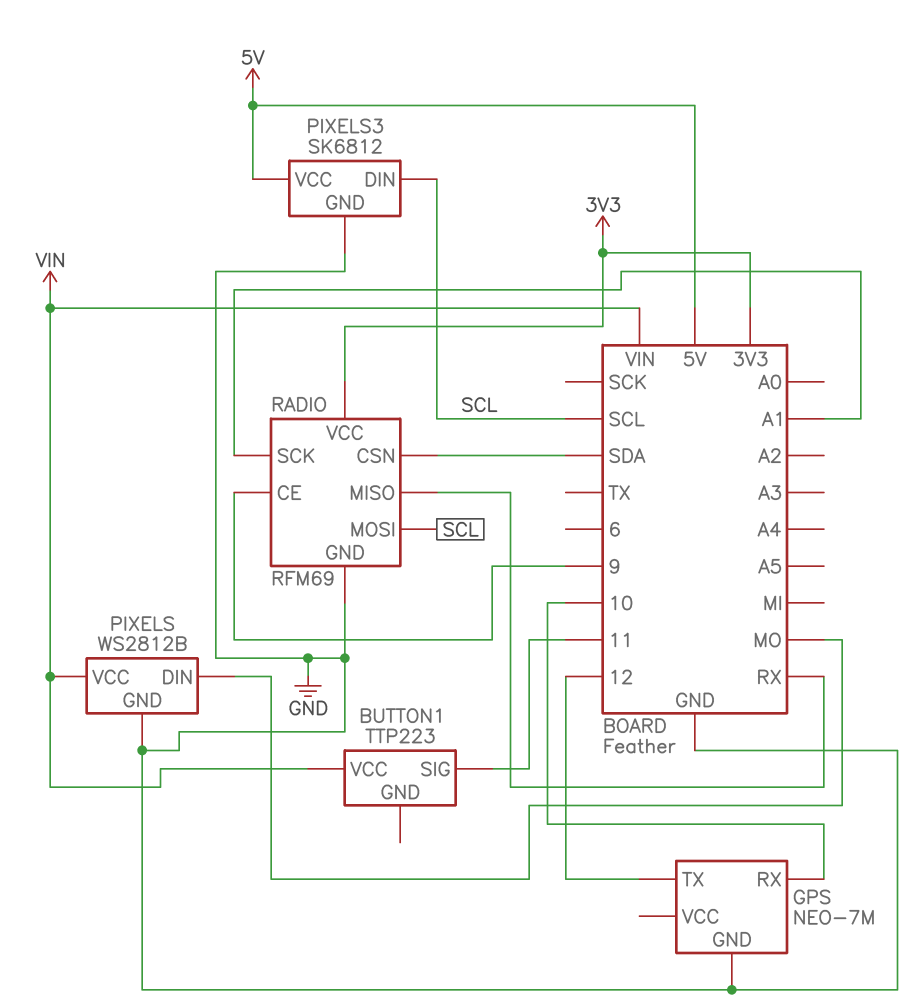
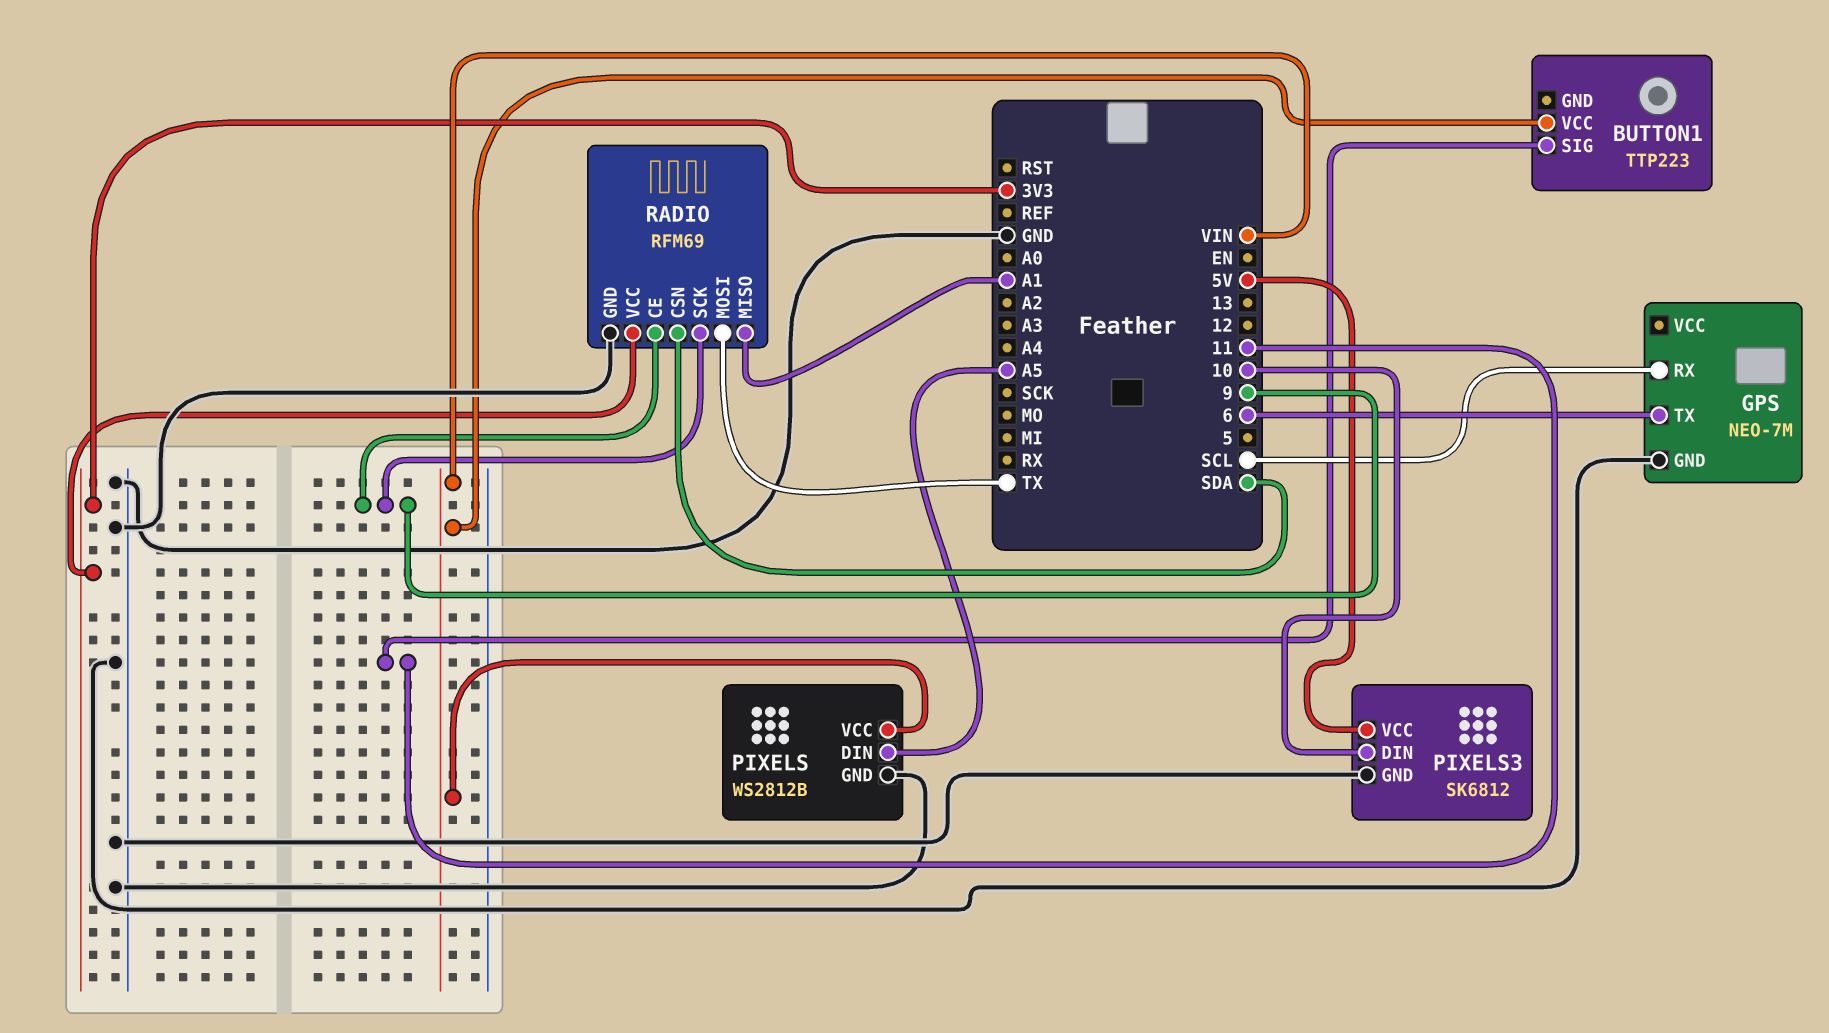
GPS pin RX: 10 -> SCL
GPS pin TX: 12 -> 6
PIXELS pin DIN: MO -> A5
PIXELS3 pin DIN: SCL -> 10
RADIO pin MISO: RX -> A1
RADIO pin MOSI: SCL -> TX
RADIO pin SCK: A1 -> 9

